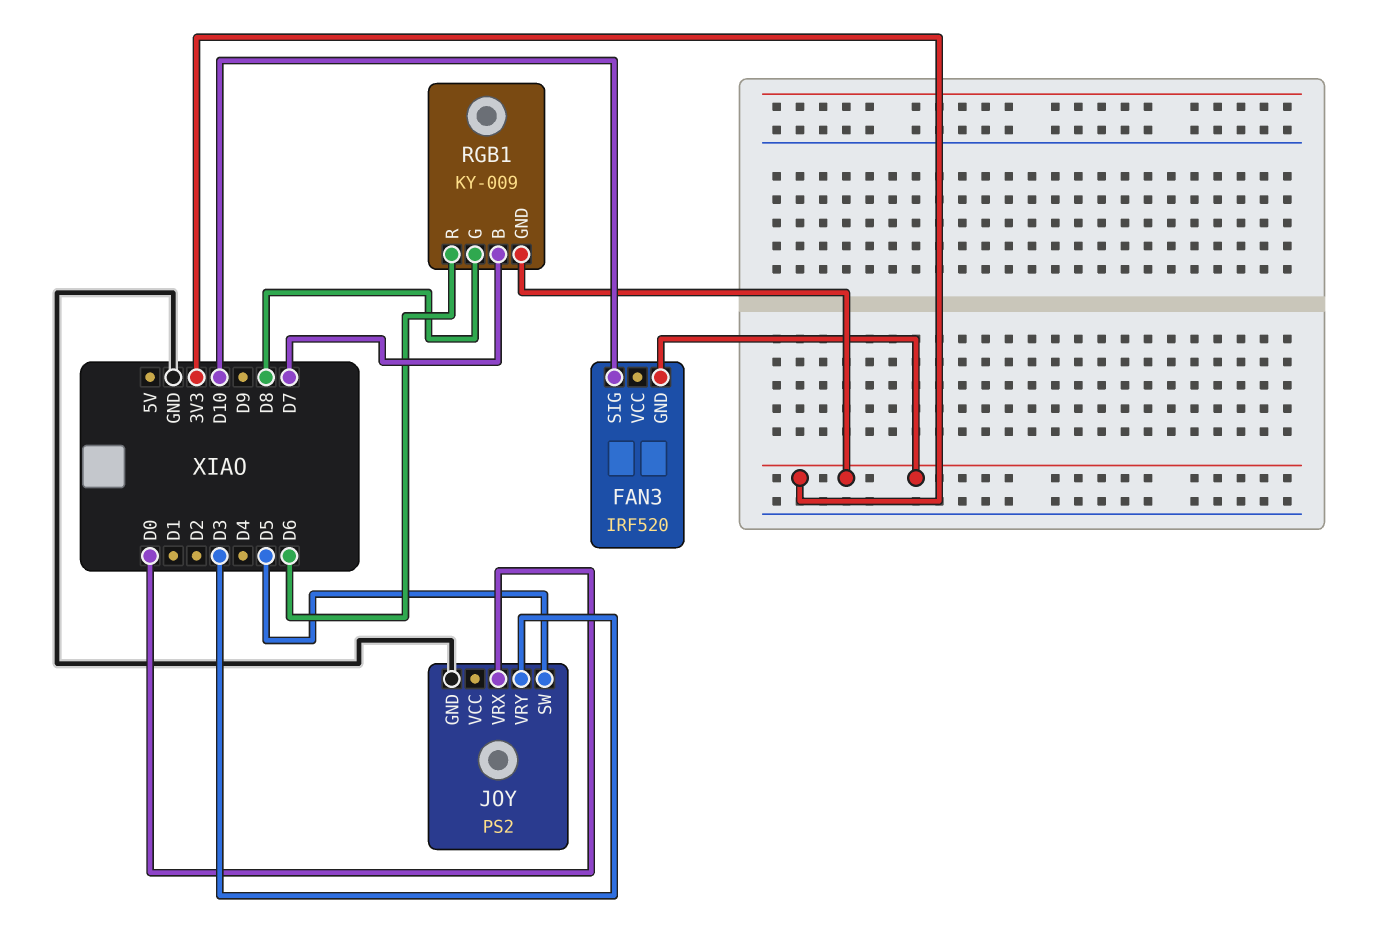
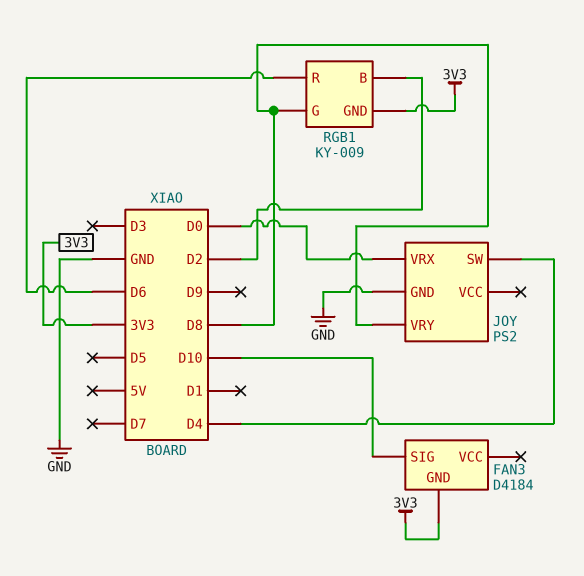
FAN3: IRF520 -> D4184
JOY pin SW: D5 -> D4
JOY pin VRY: D3 -> D8
RGB1 pin B: D7 -> D2

